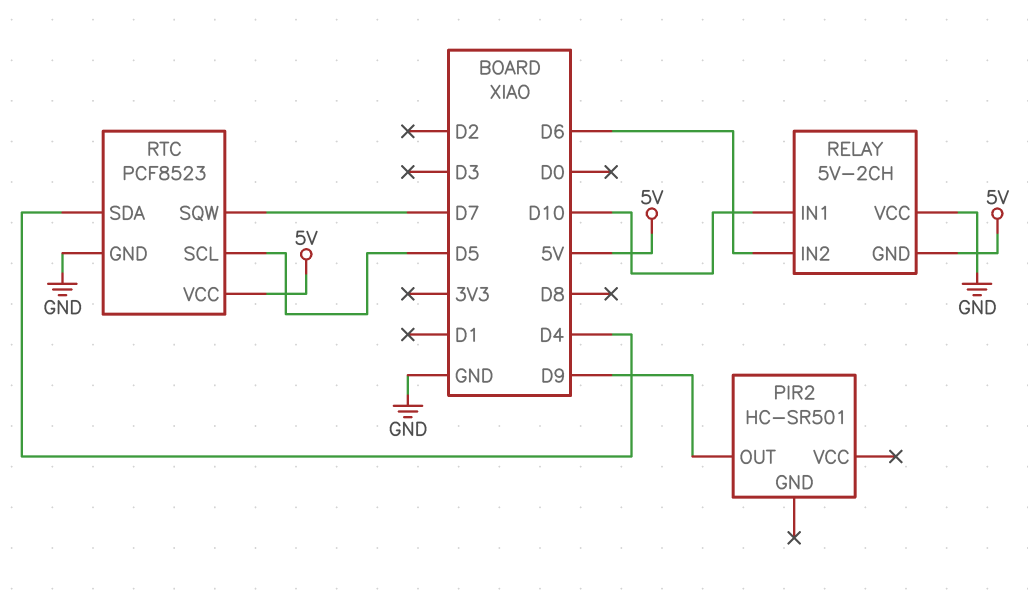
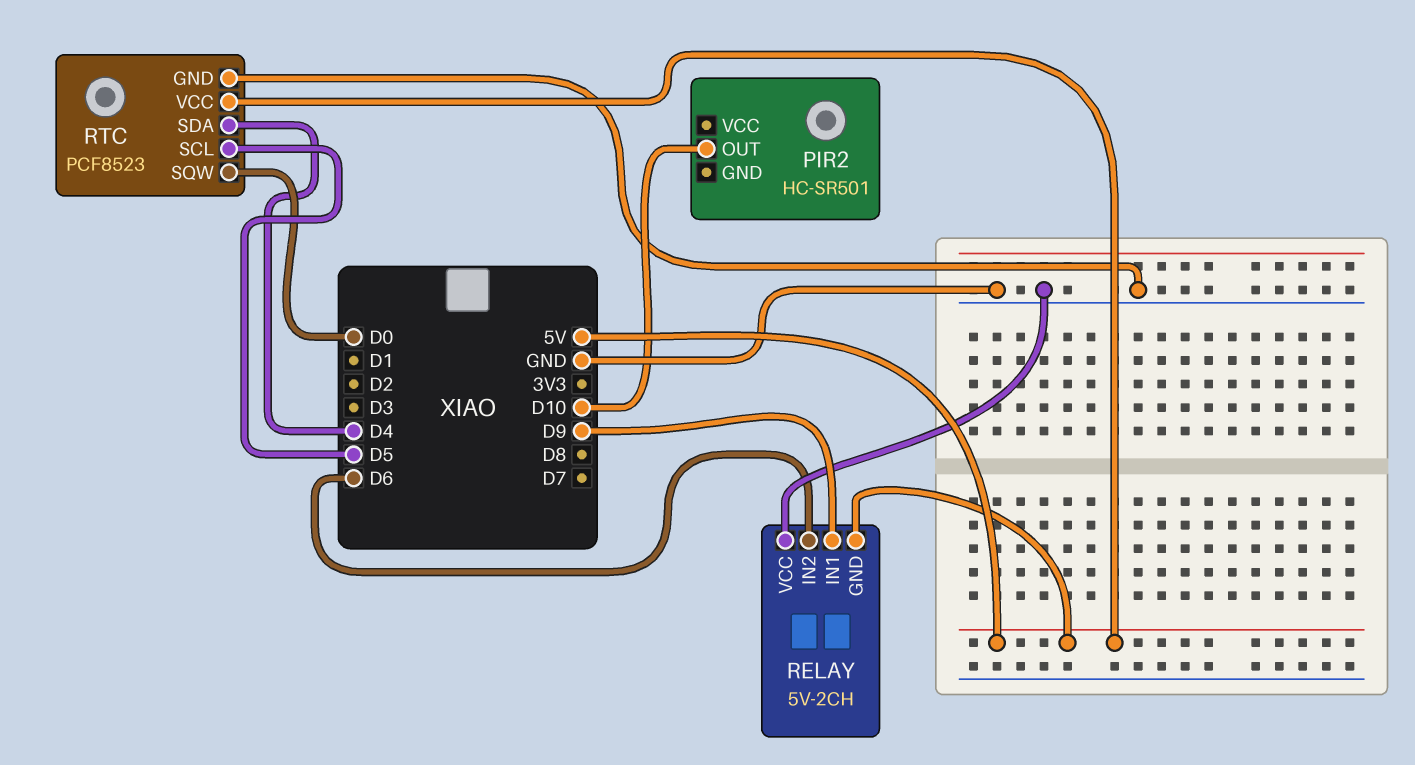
PIR2 pin OUT: D9 -> D10
RELAY pin IN1: D10 -> D9
RTC pin SQW: D7 -> D0

